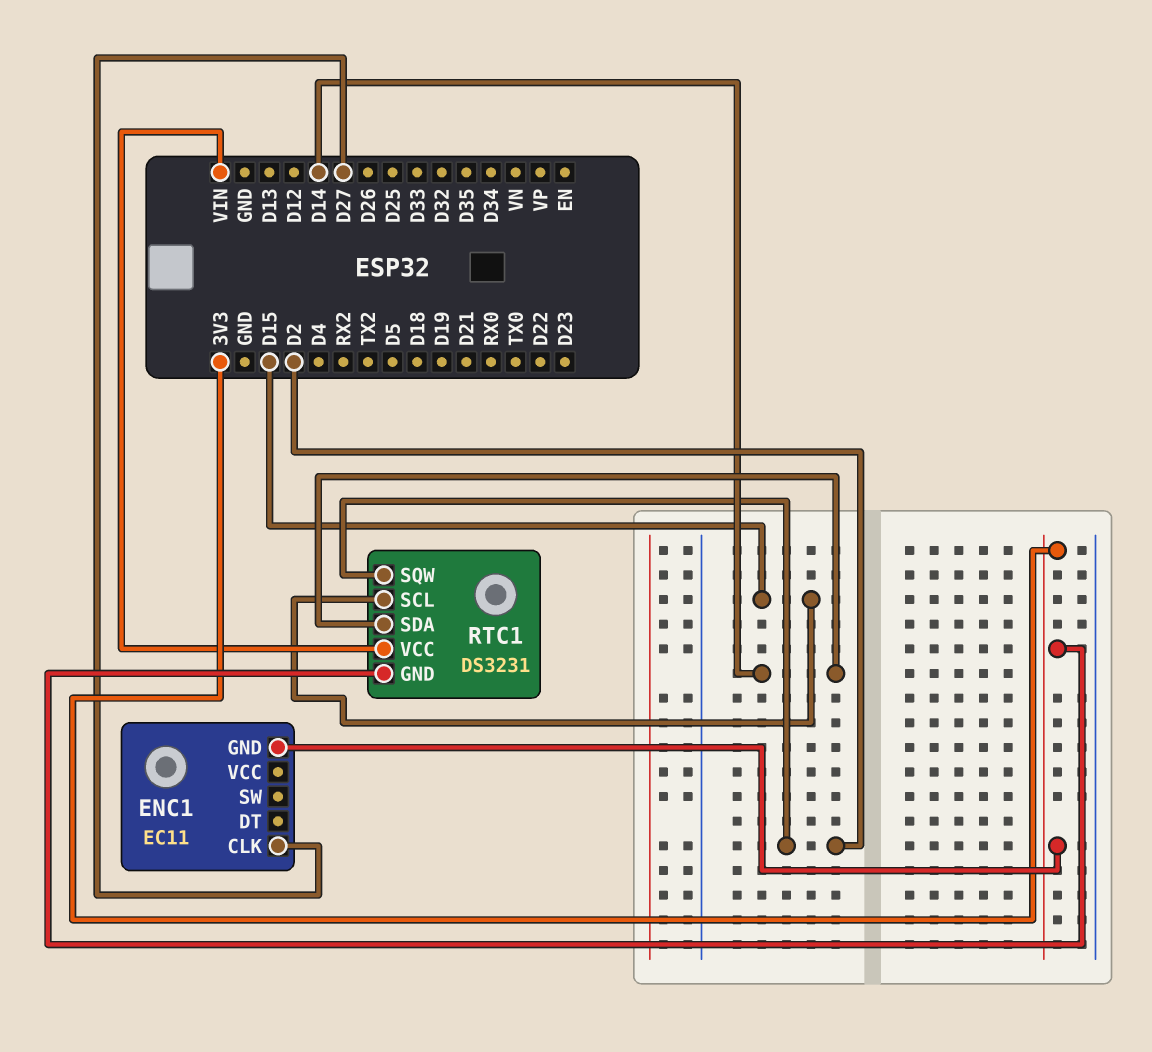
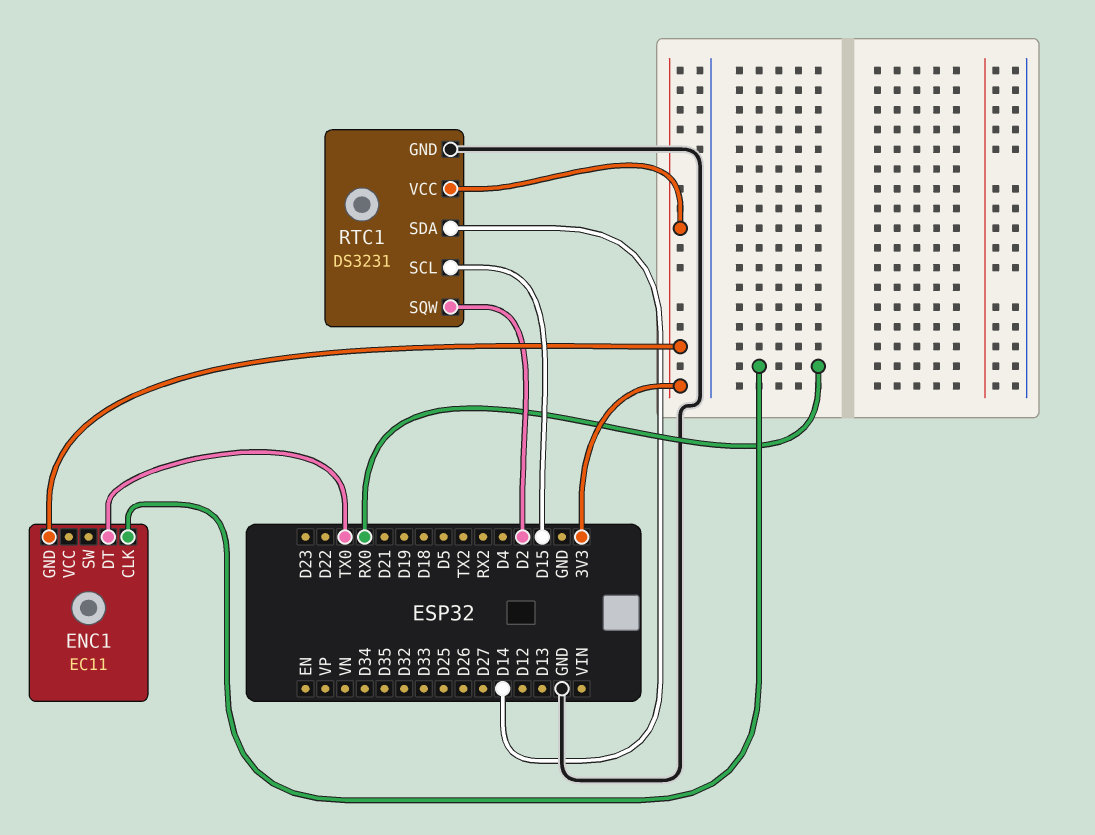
ENC1 pin CLK: D27 -> RX0
ENC1 pin DT: none -> TX0
RTC1 pin GND: 3V3 -> GND
RTC1 pin VCC: VIN -> 3V3

